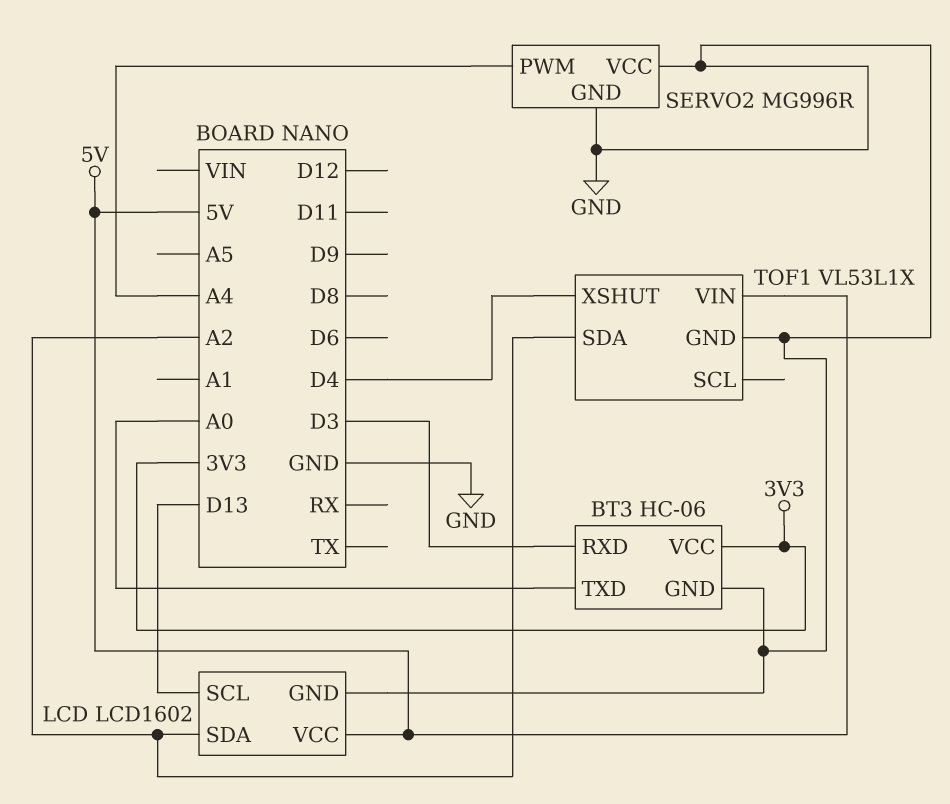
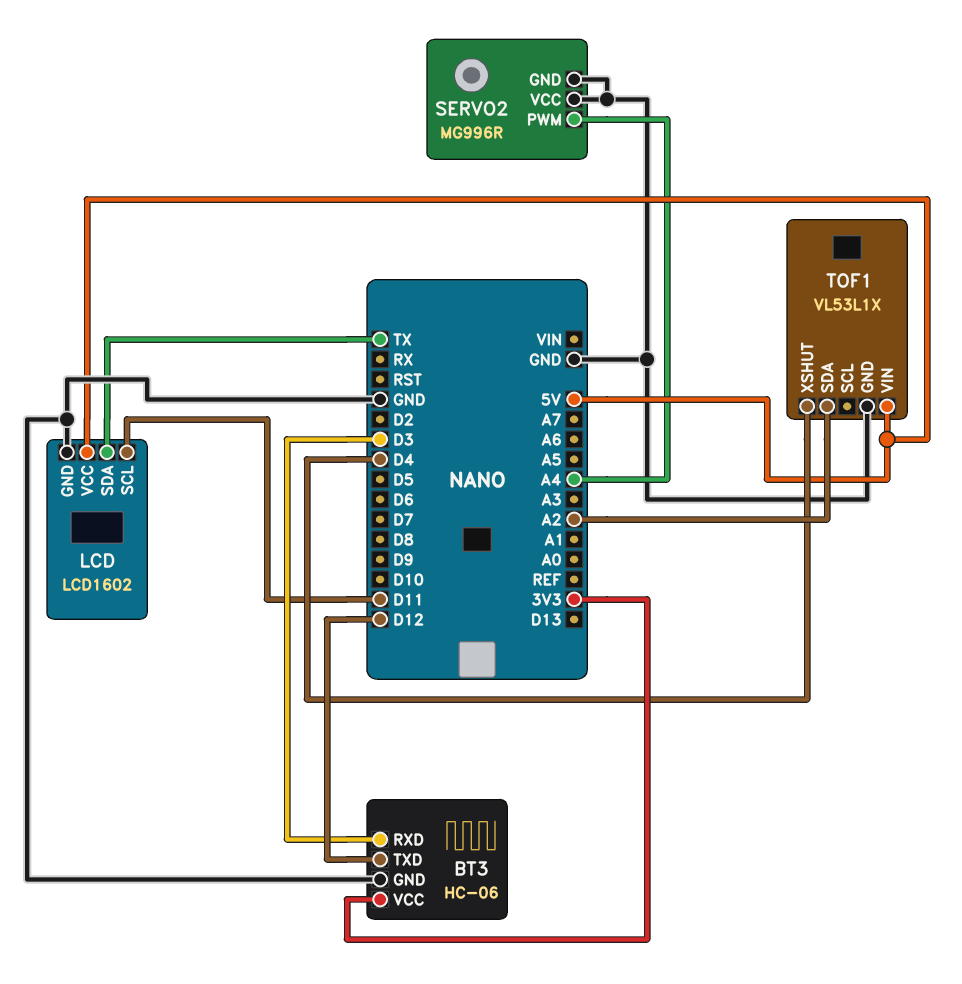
BT3 pin TXD: A0 -> D12
LCD pin SCL: D13 -> D11
LCD pin SDA: A2 -> TX

